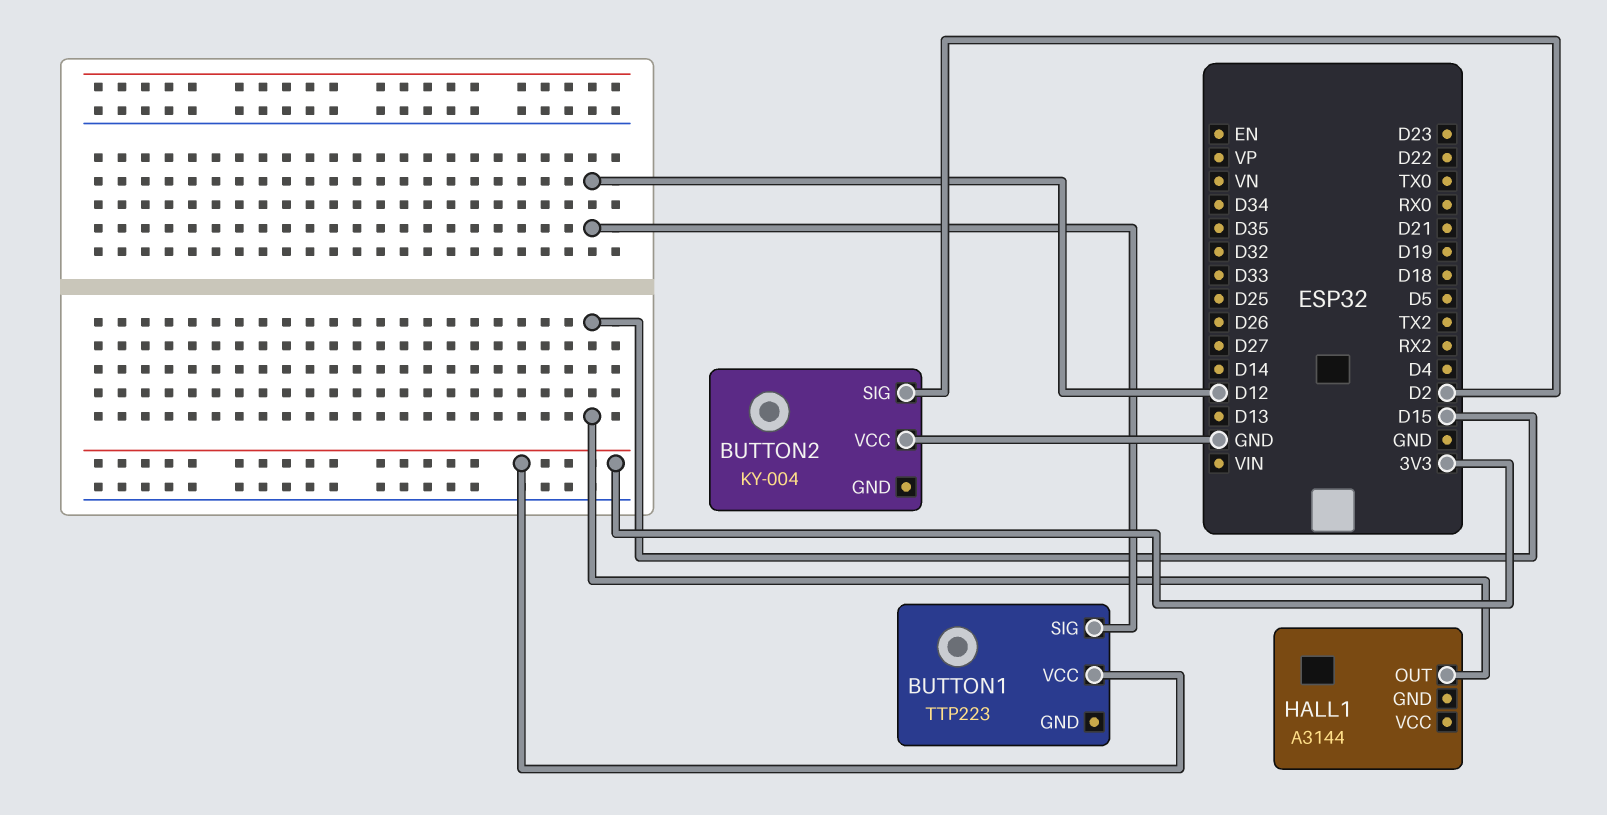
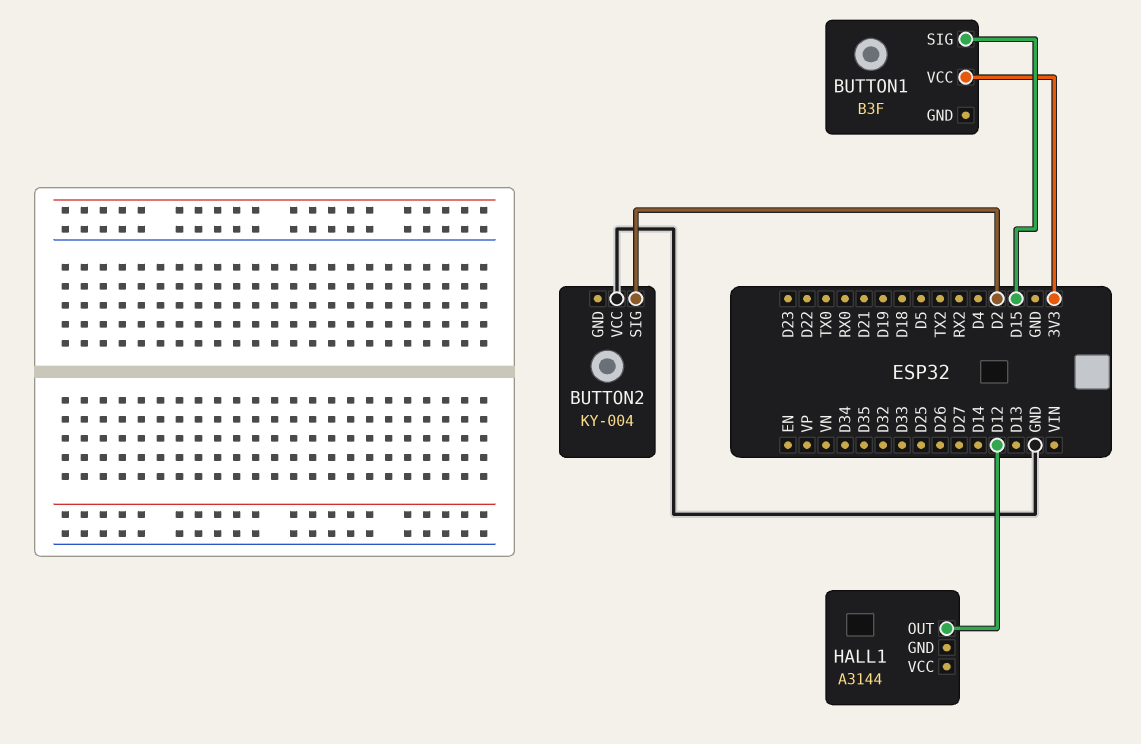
BUTTON1: TTP223 -> B3F
BUTTON1 pin SIG: D12 -> D15
HALL1 pin OUT: D15 -> D12

